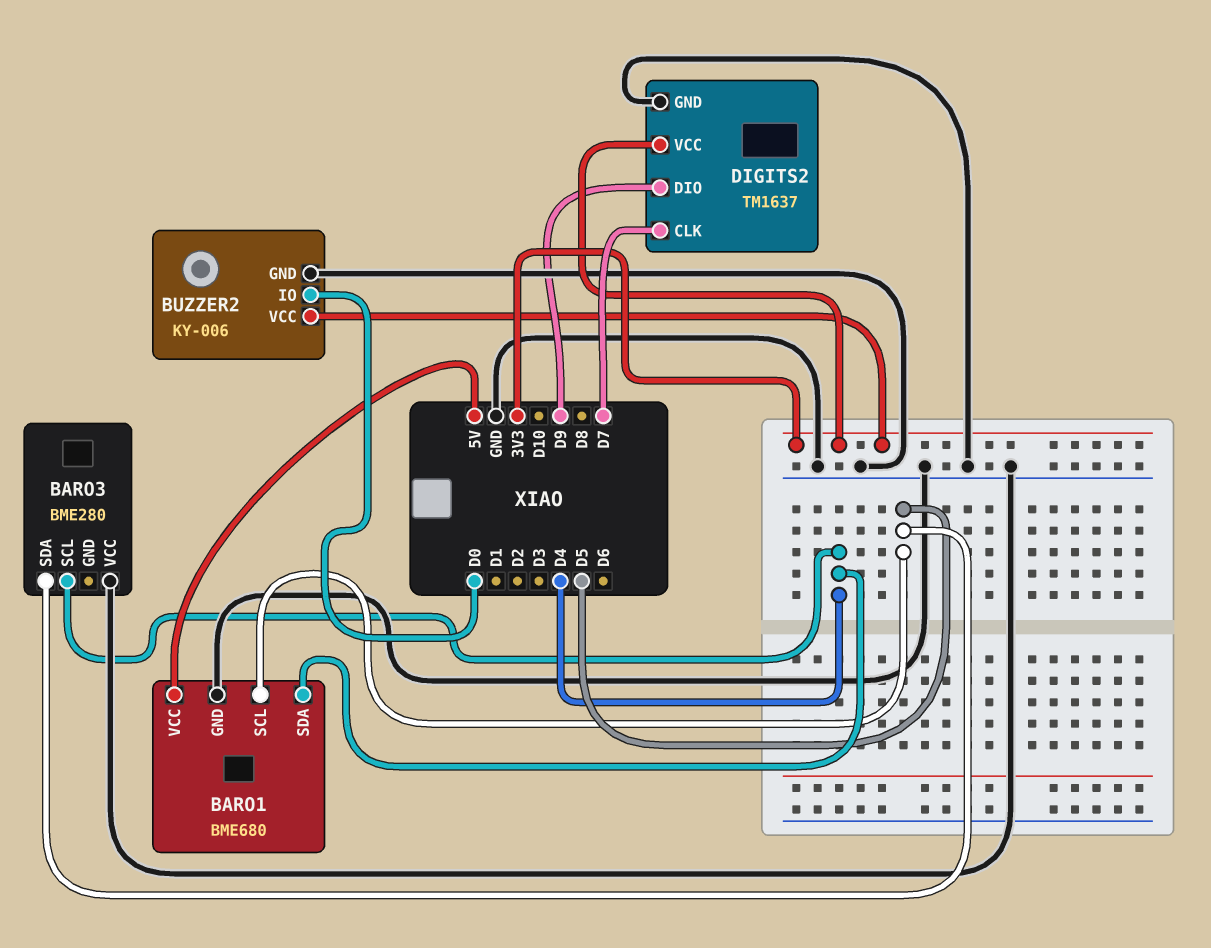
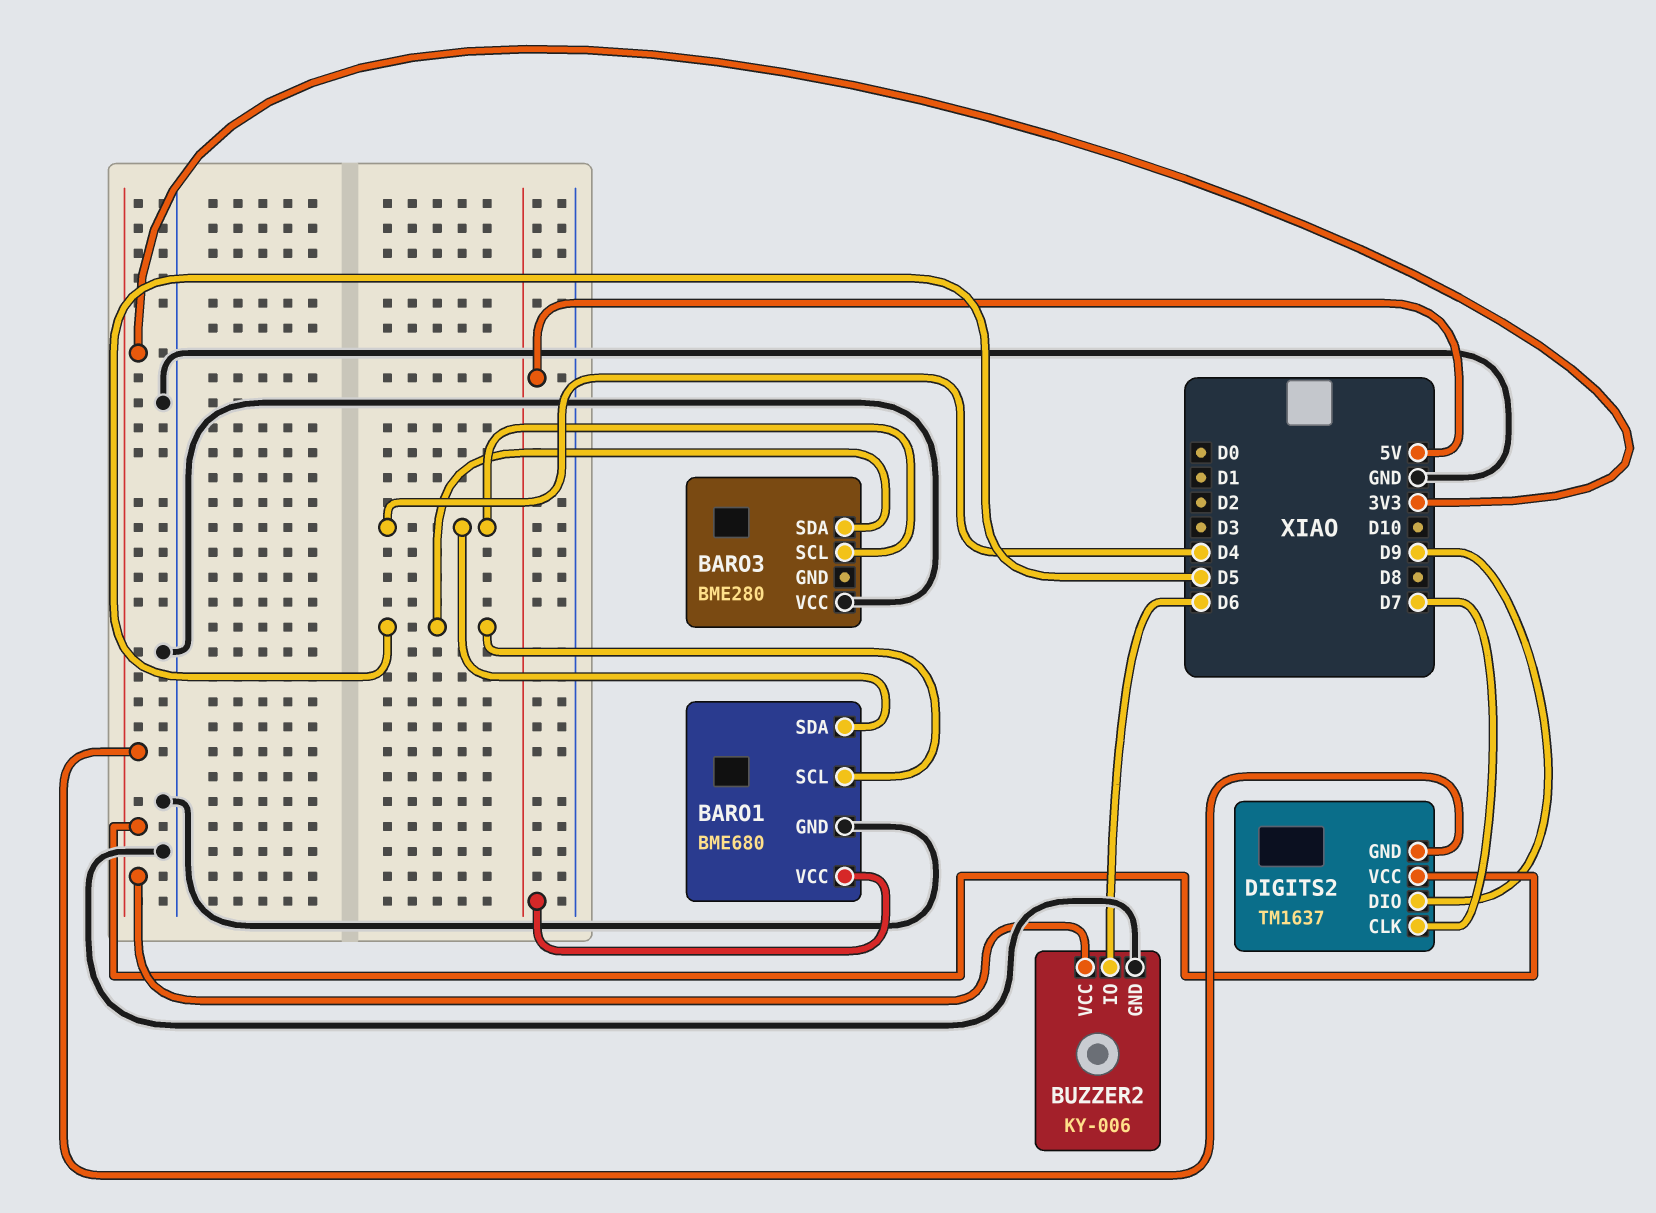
BUZZER2 pin IO: D0 -> D6
DIGITS2 pin GND: GND -> 3V3

